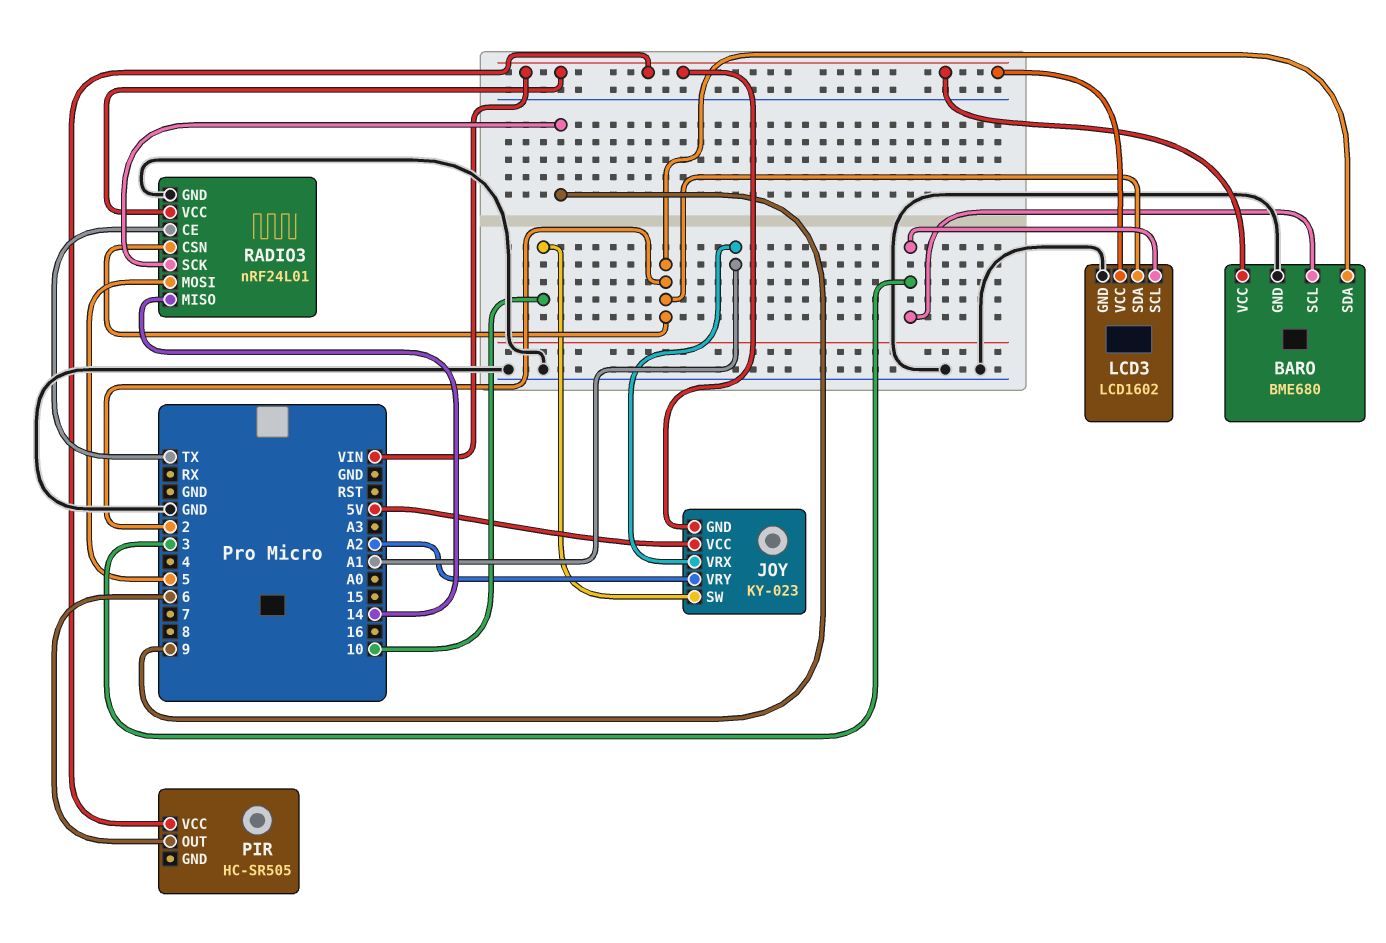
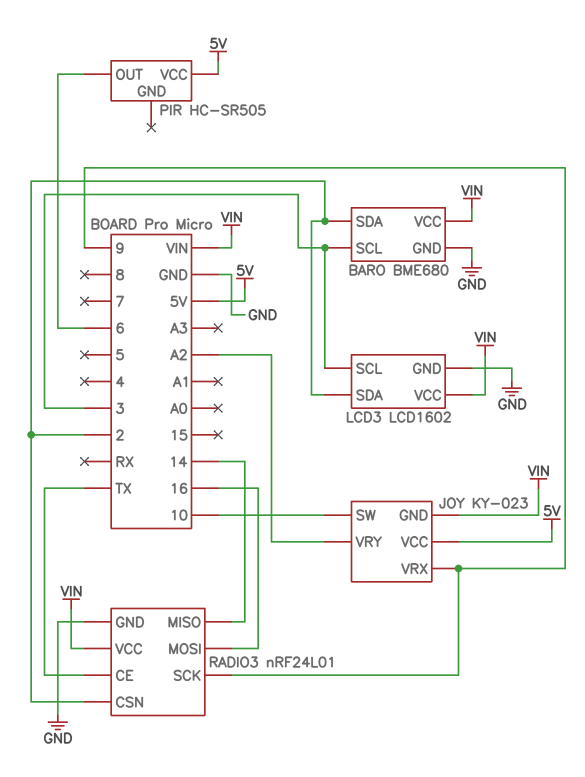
JOY pin VRX: A1 -> 9
PIR pin VCC: VIN -> 5V
RADIO3 pin MOSI: 5 -> 16

